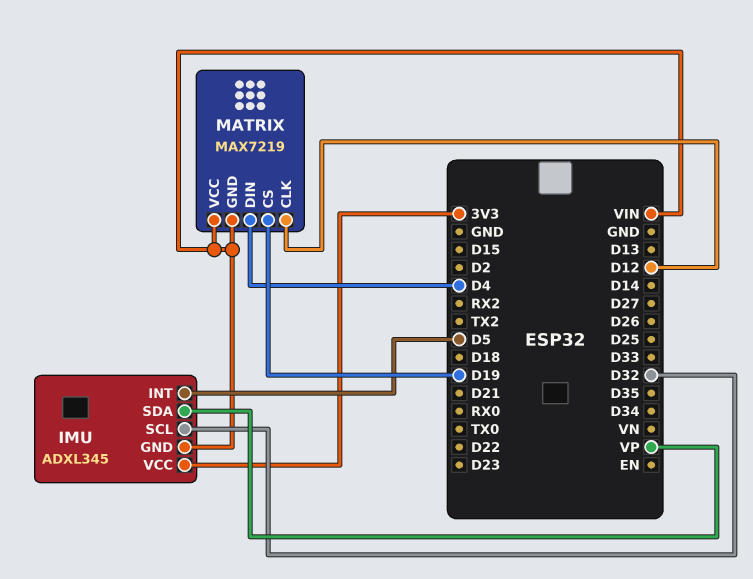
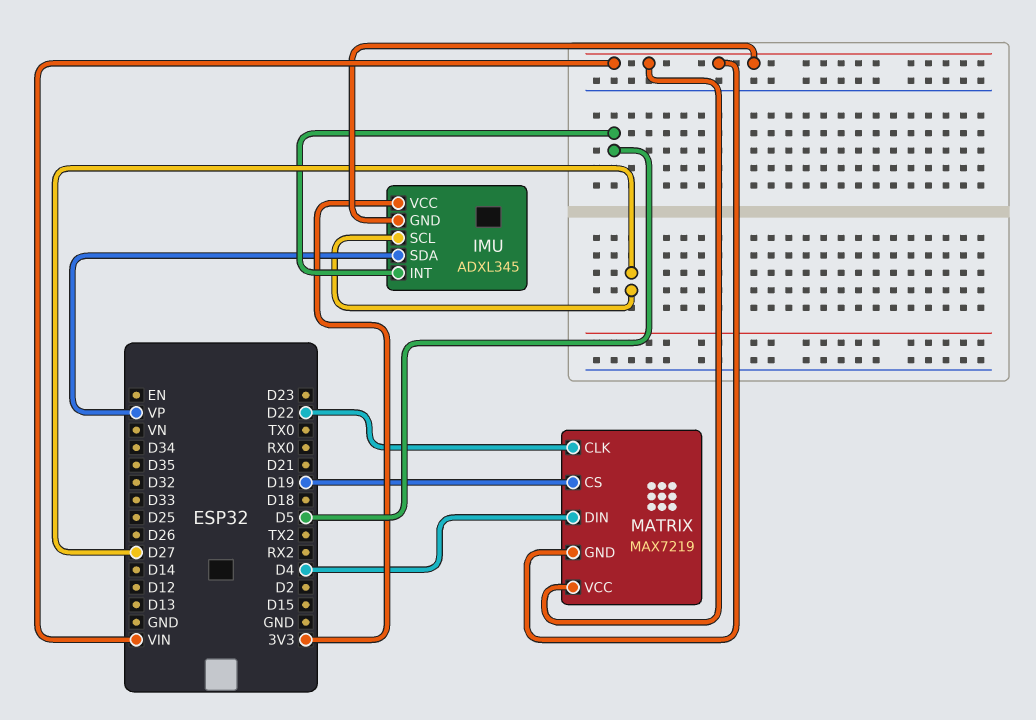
IMU pin SCL: D32 -> D27
MATRIX pin CLK: D12 -> D22

